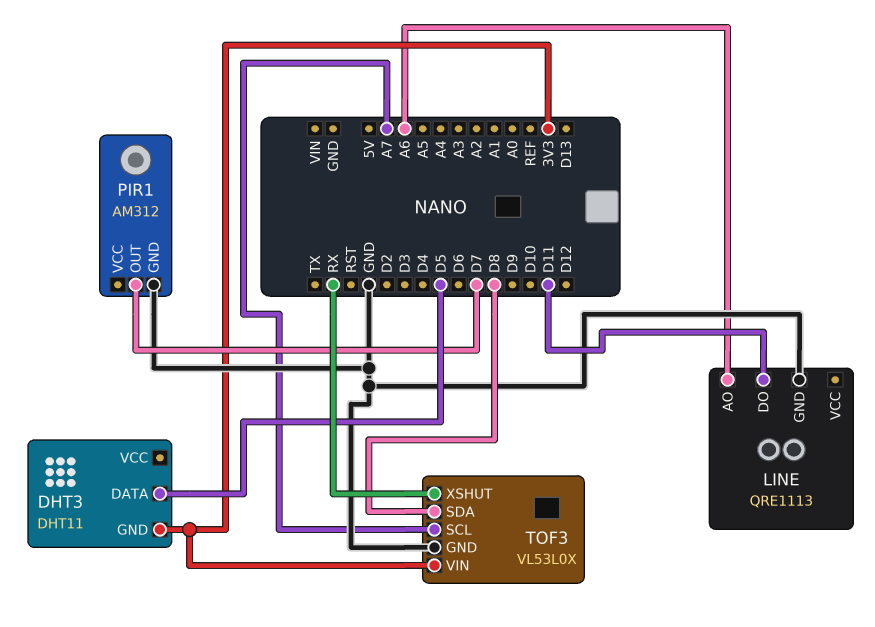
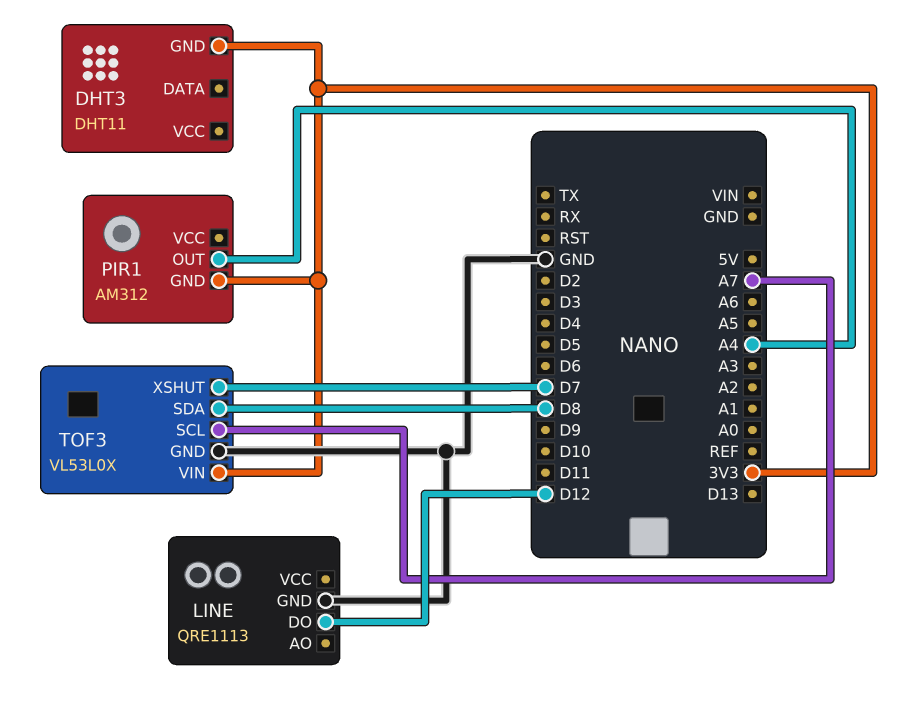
DHT3 pin DATA: D5 -> none
LINE pin AO: A6 -> none
LINE pin DO: D11 -> D12
PIR1 pin GND: GND -> 3V3
PIR1 pin OUT: D7 -> A4
TOF3 pin XSHUT: RX -> D7

